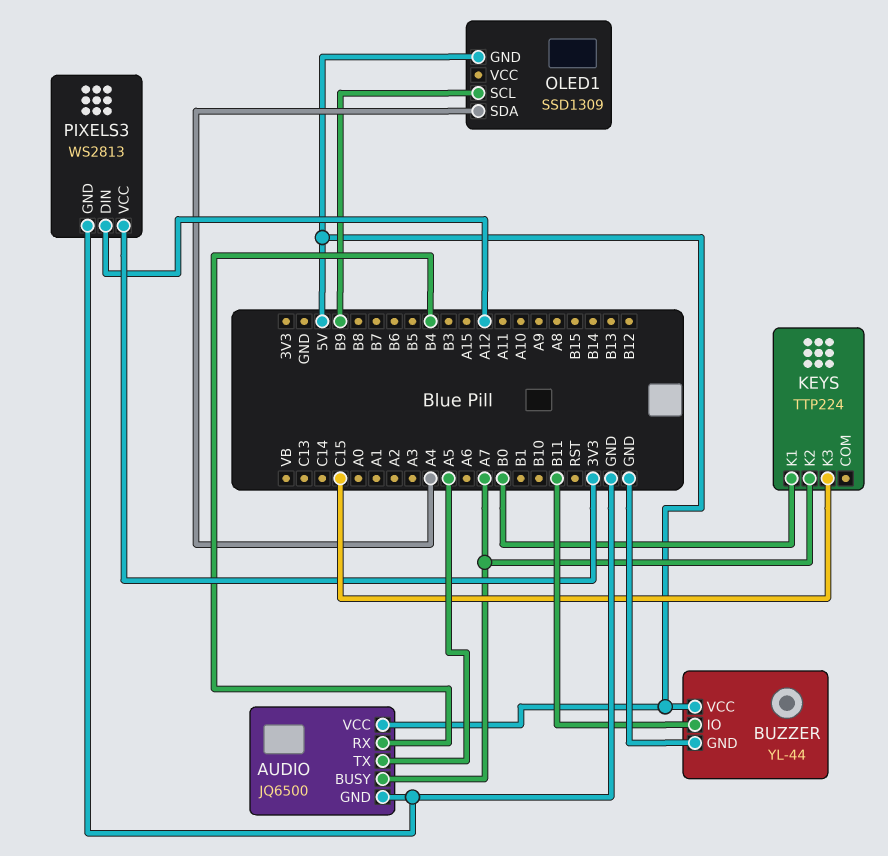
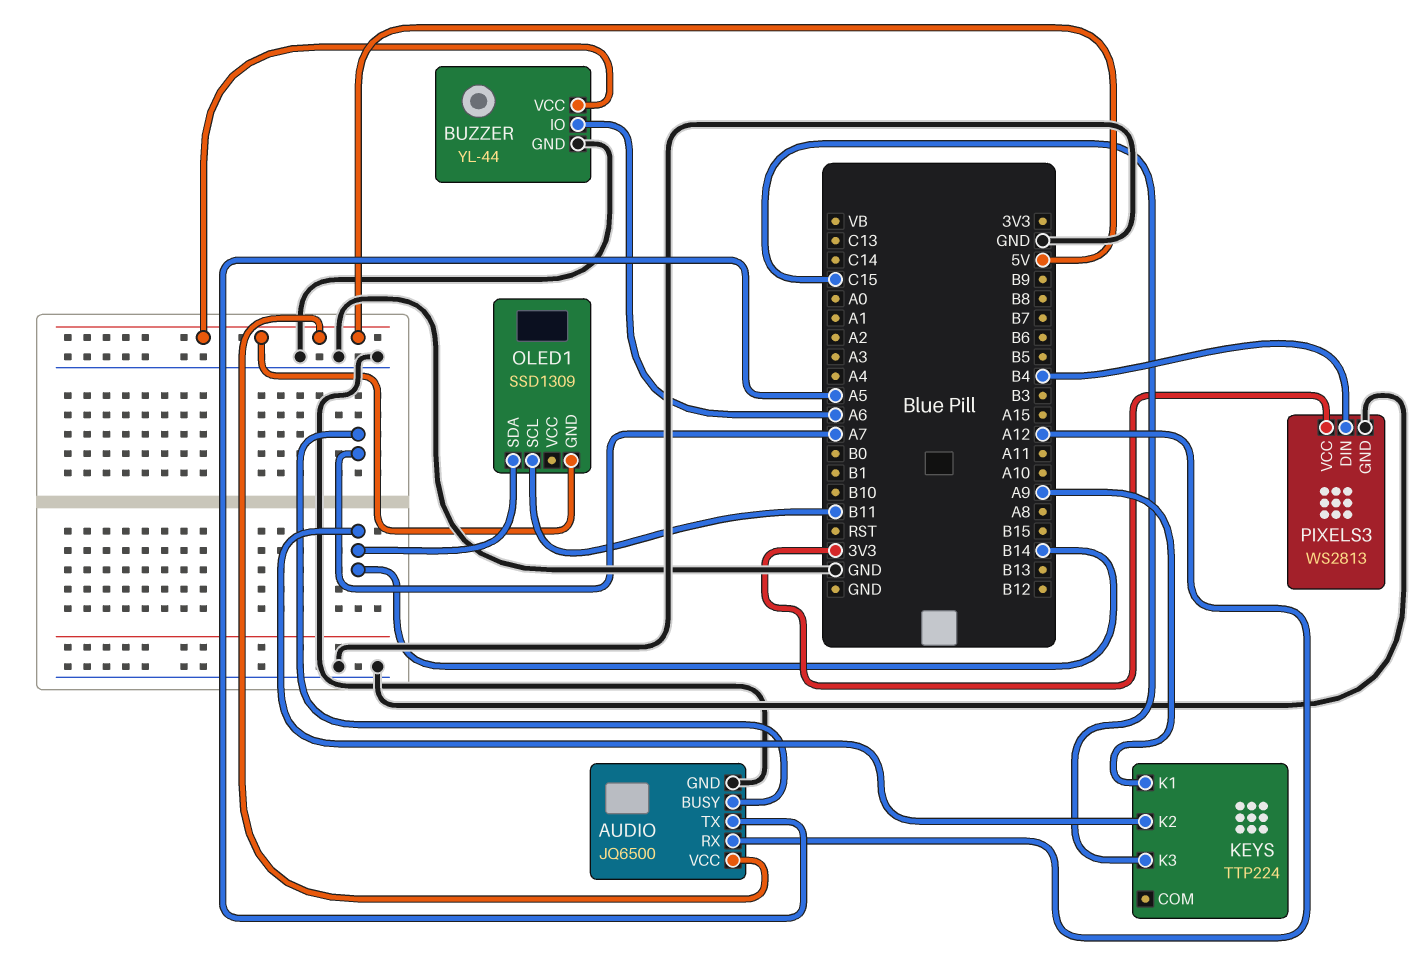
AUDIO pin RX: B4 -> A12
BUZZER pin IO: B11 -> A6
KEYS pin K1: B0 -> A9
KEYS pin K2: A7 -> B14
OLED1 pin SCL: B9 -> B11
OLED1 pin SDA: A4 -> B14
PIXELS3 pin DIN: A12 -> B4

